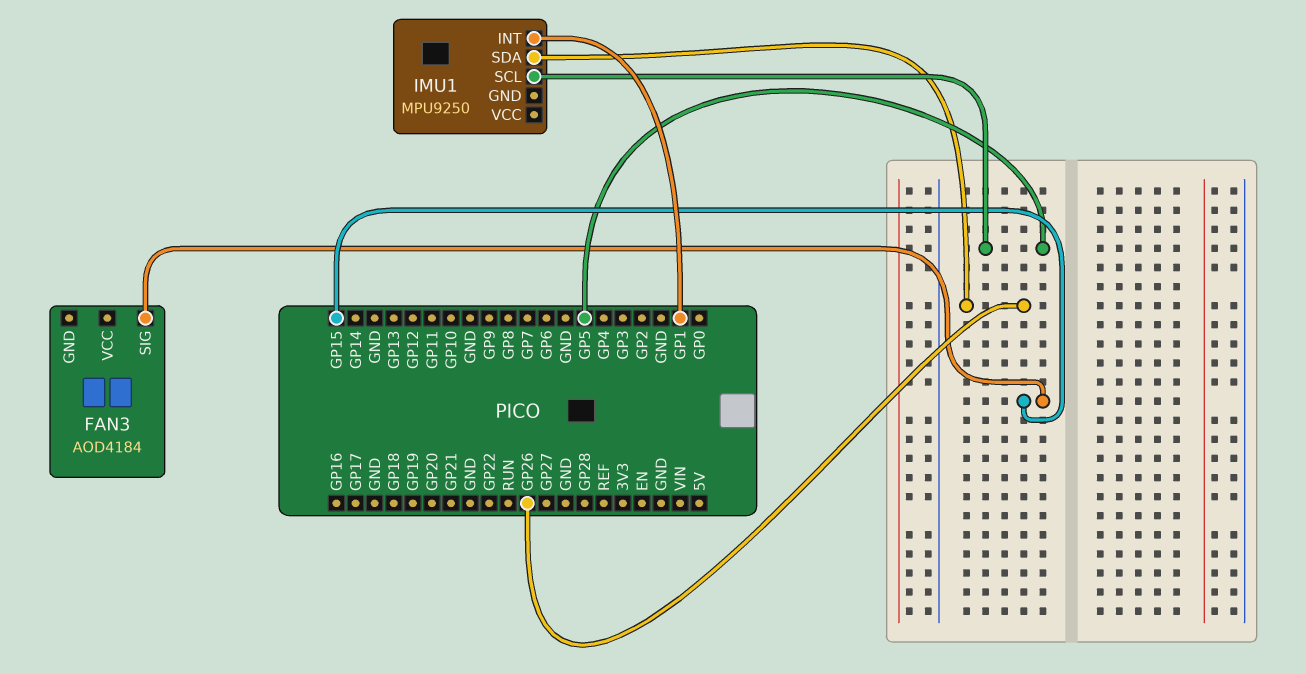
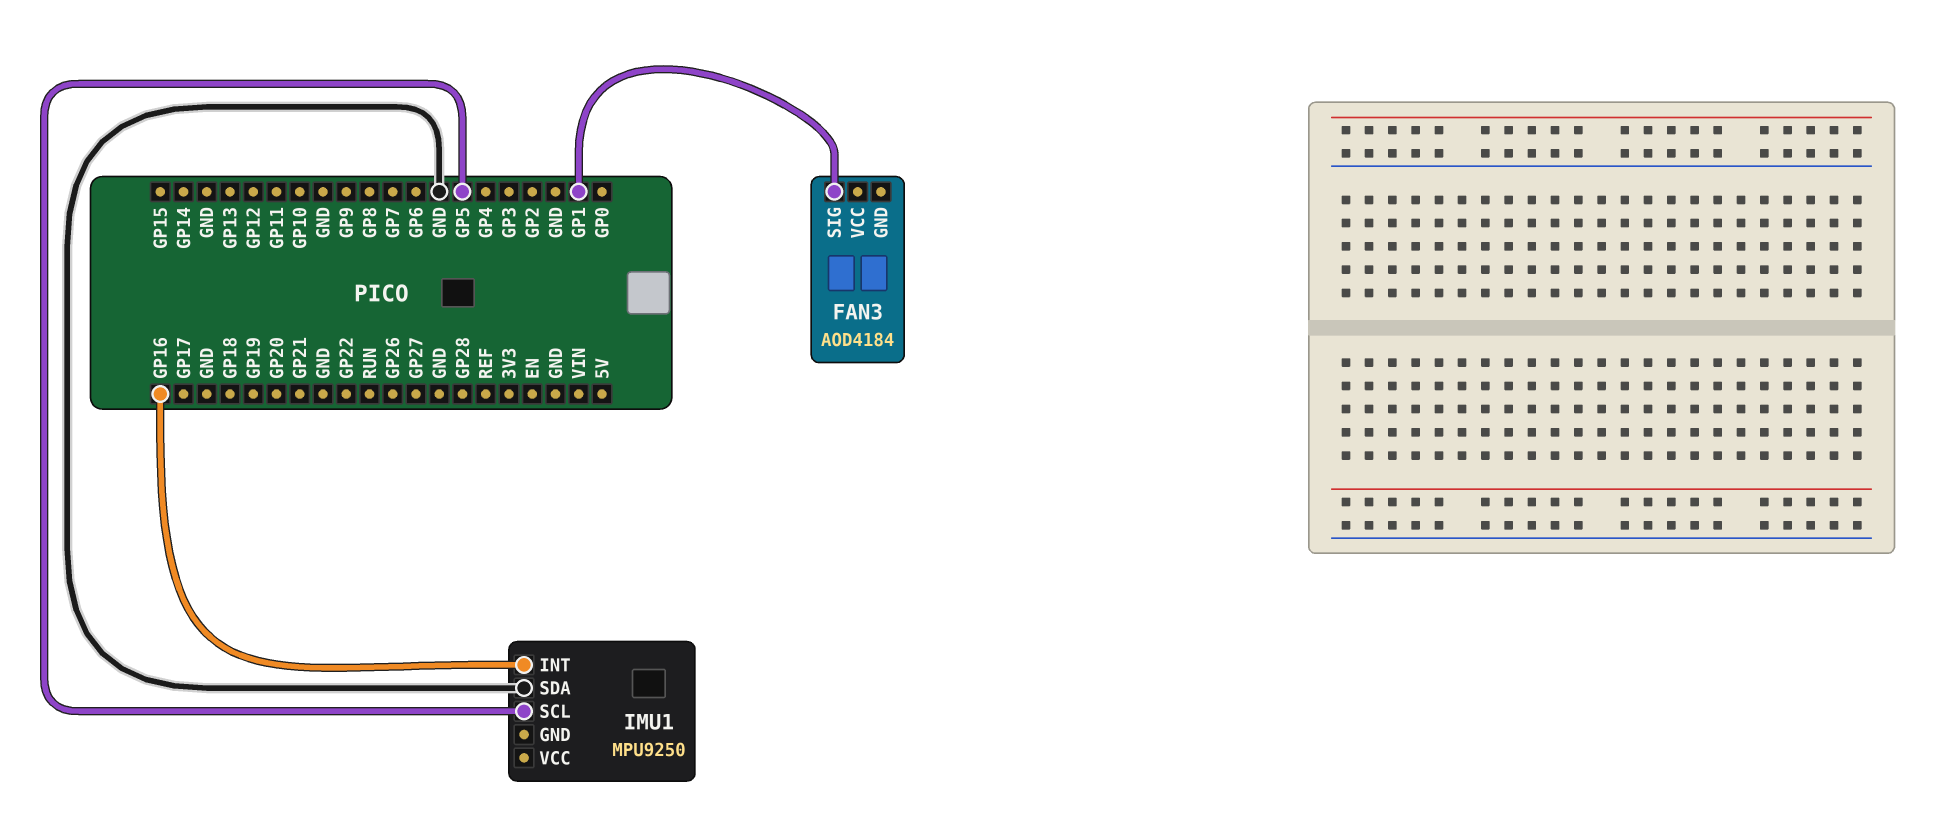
FAN3 pin SIG: GP15 -> GP1
IMU1 pin INT: GP1 -> GP16
IMU1 pin SDA: GP26 -> GND

